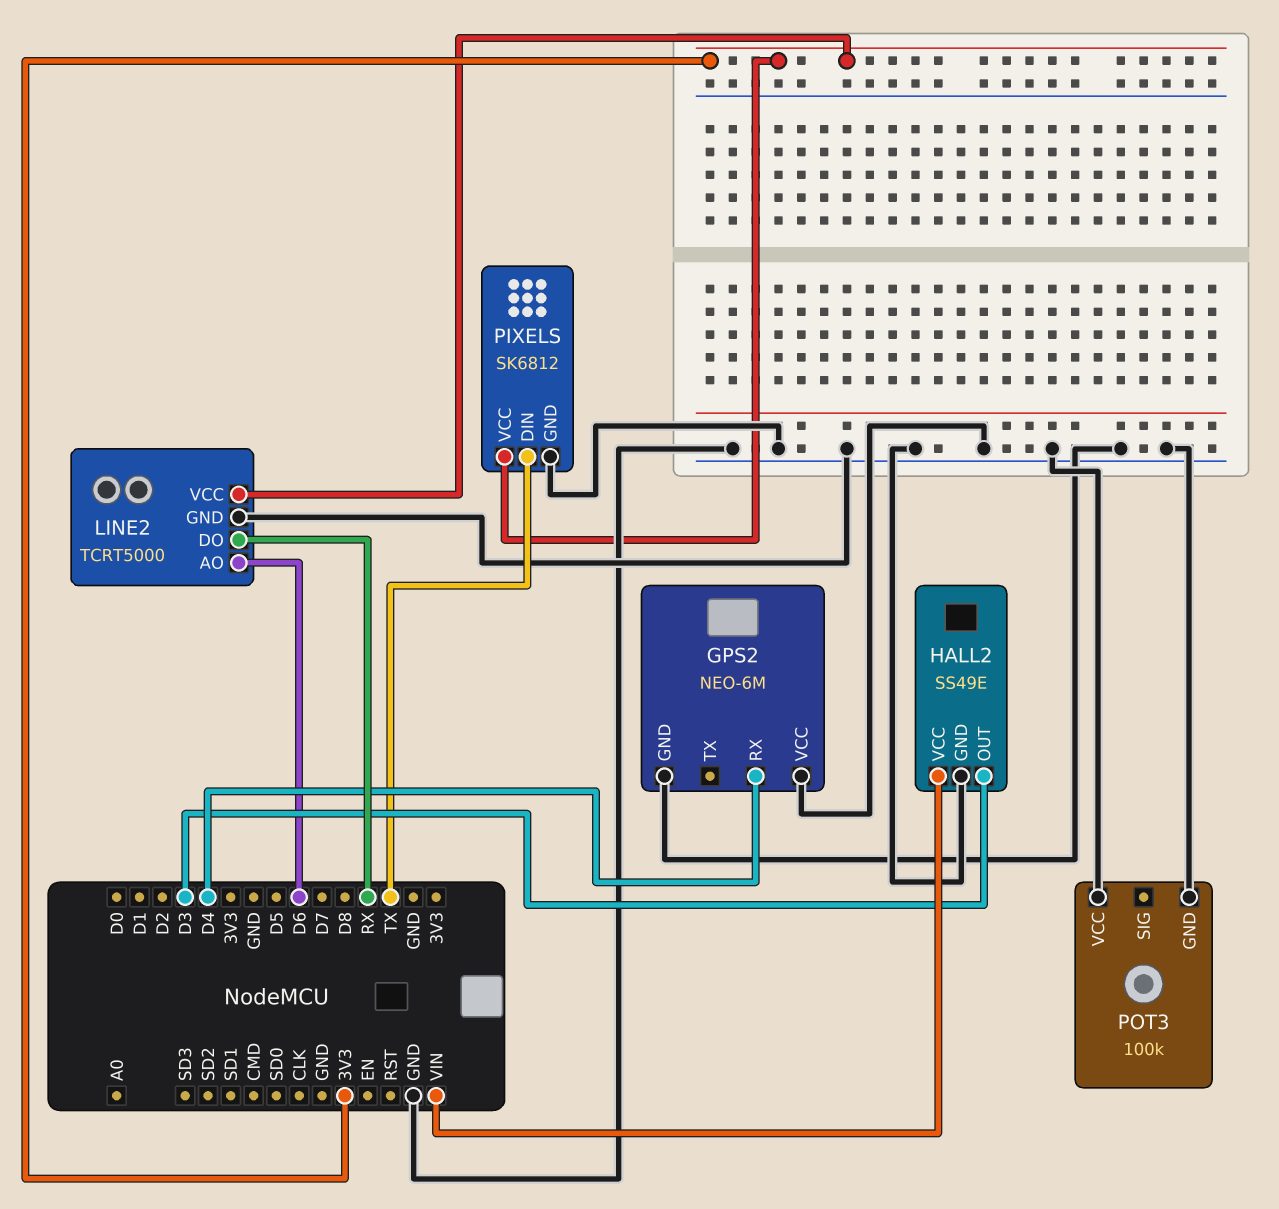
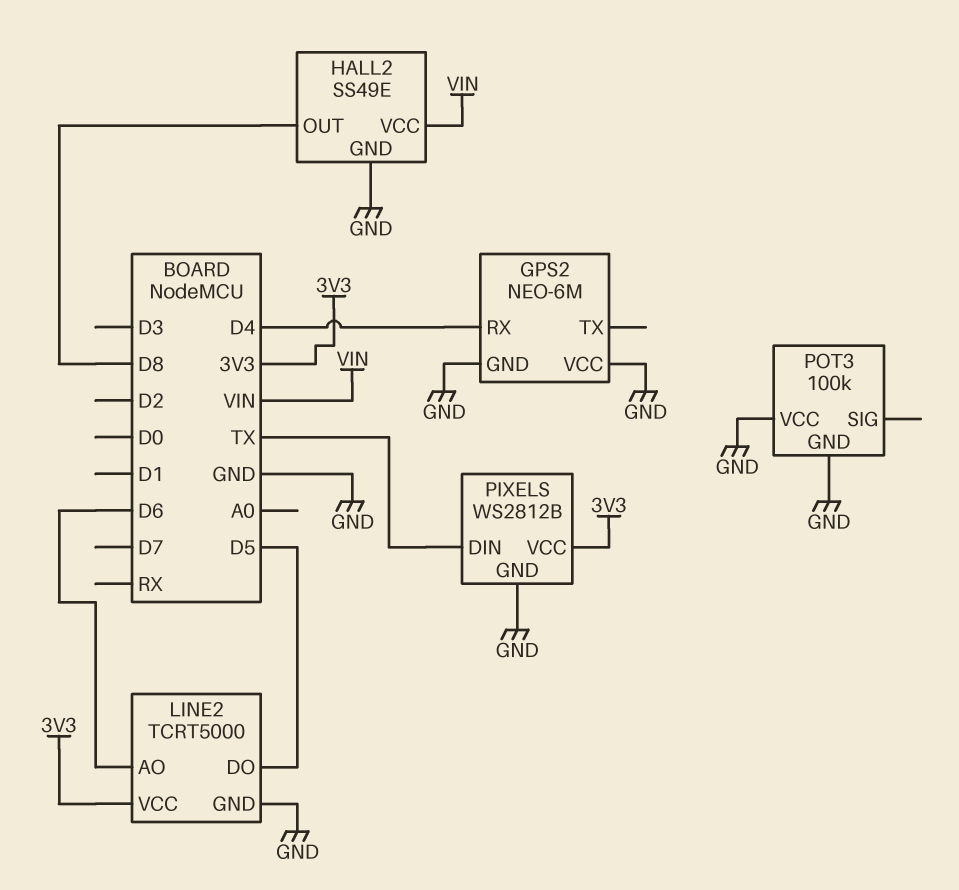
HALL2 pin OUT: D3 -> D8
LINE2 pin DO: RX -> D5
PIXELS: SK6812 -> WS2812B

